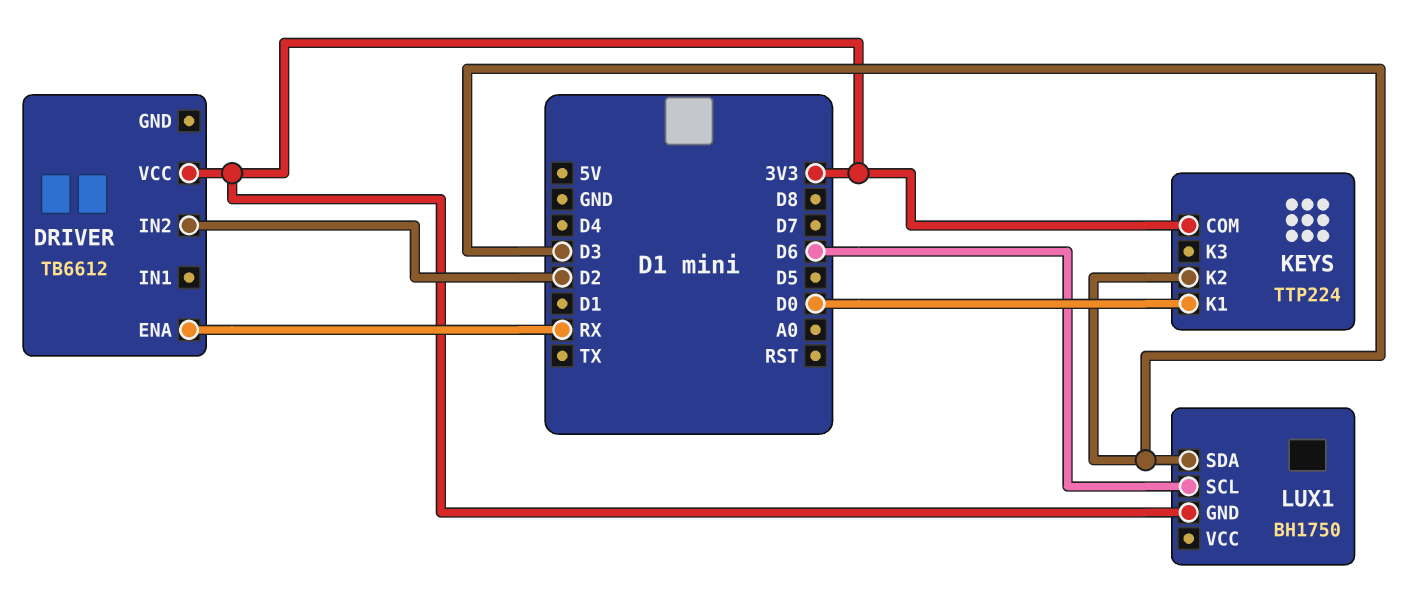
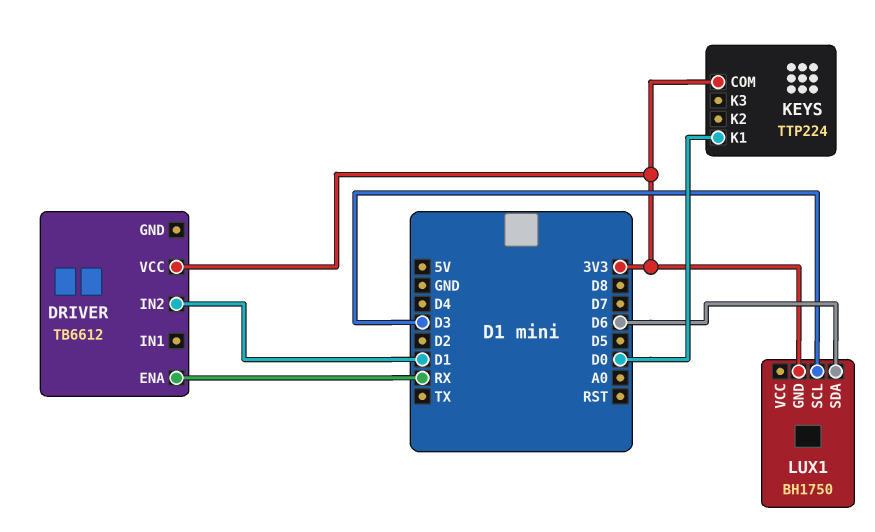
DRIVER pin IN2: D2 -> D1
KEYS pin K2: D3 -> none
LUX1 pin SCL: D6 -> D3
LUX1 pin SDA: D3 -> D6

